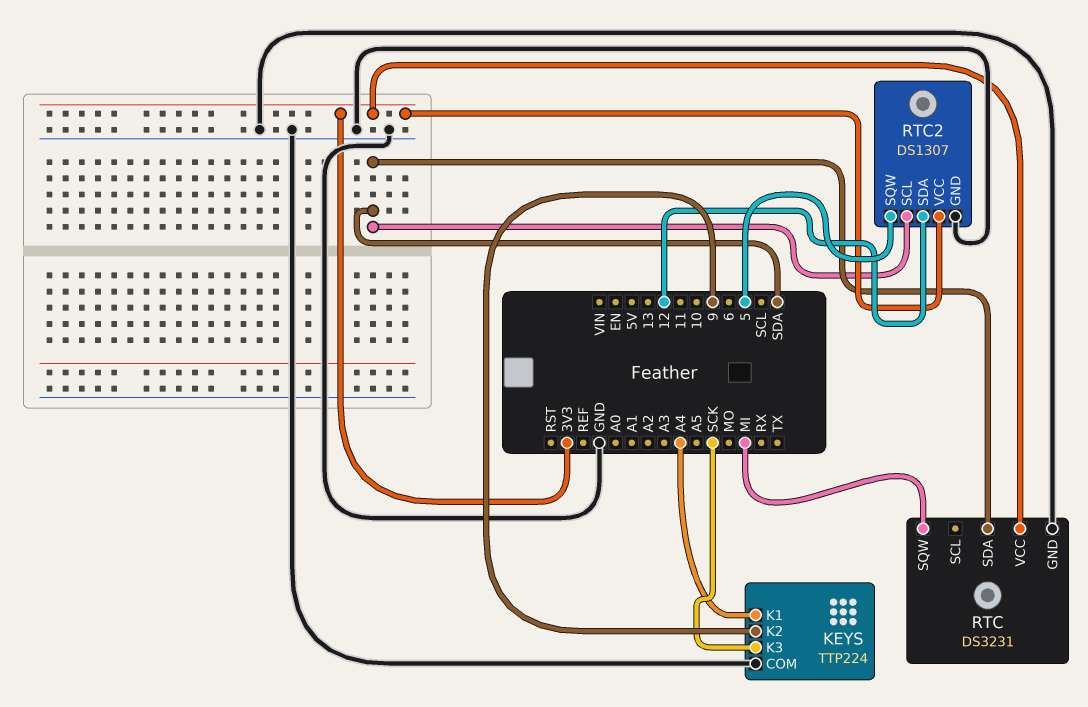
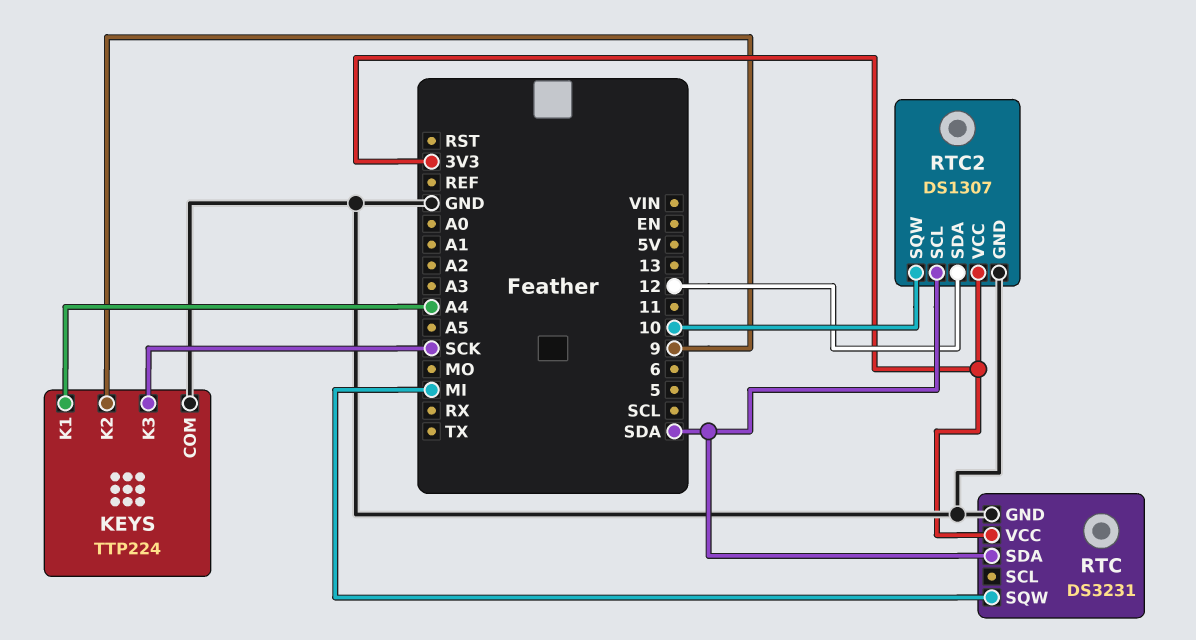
RTC2 pin SQW: 5 -> 10

